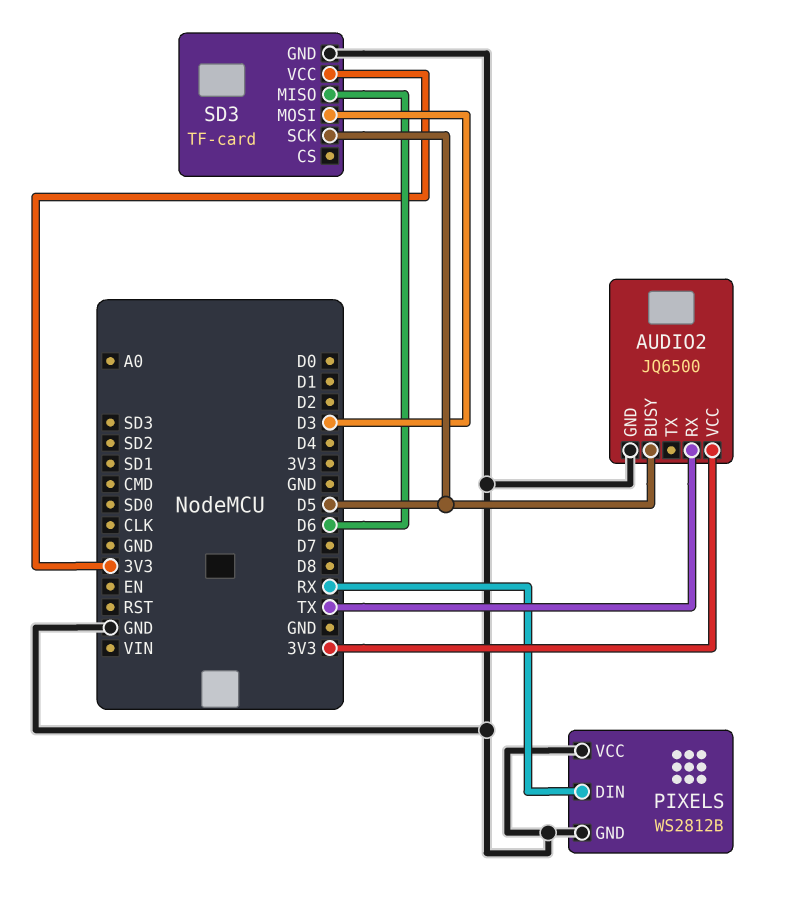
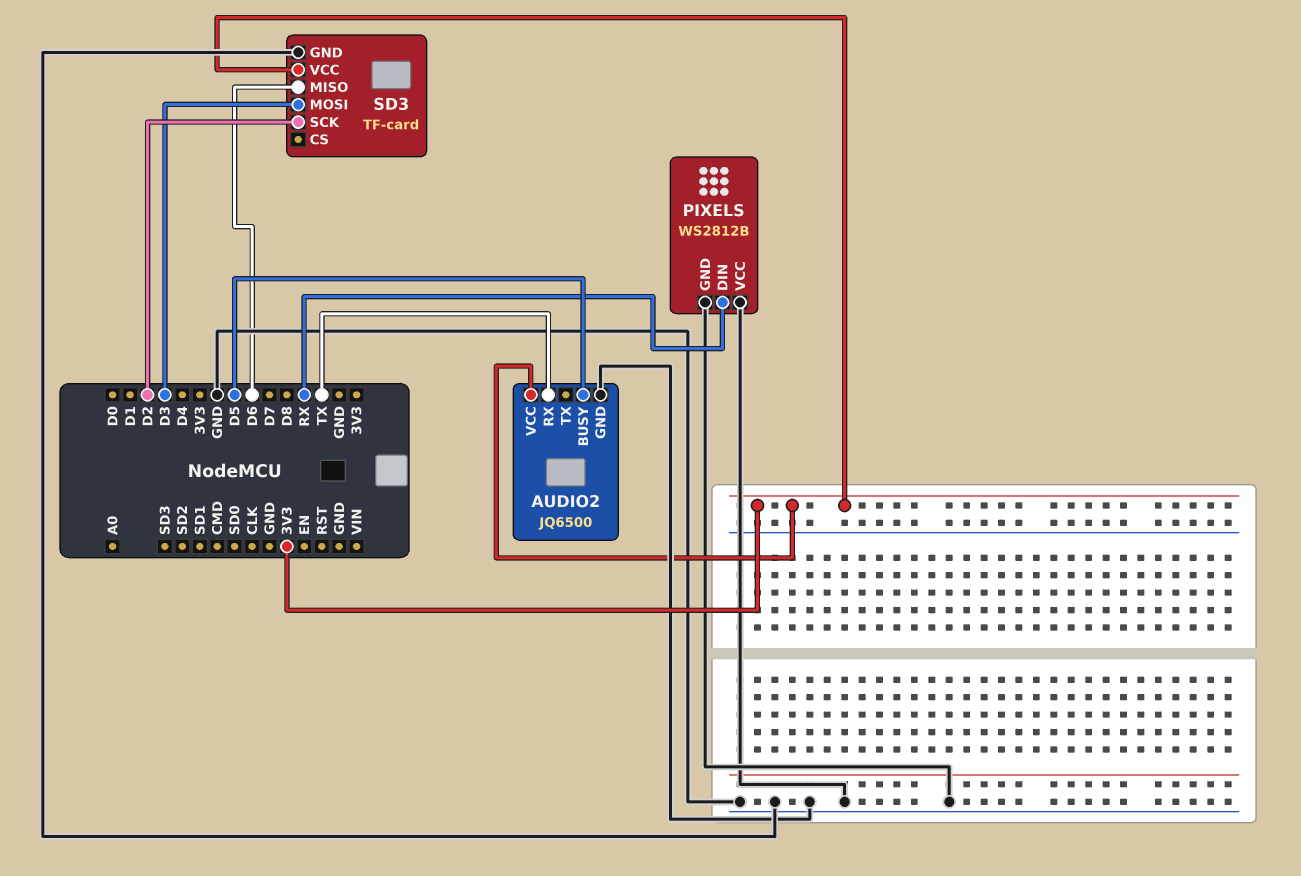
SD3 pin SCK: D5 -> D2

